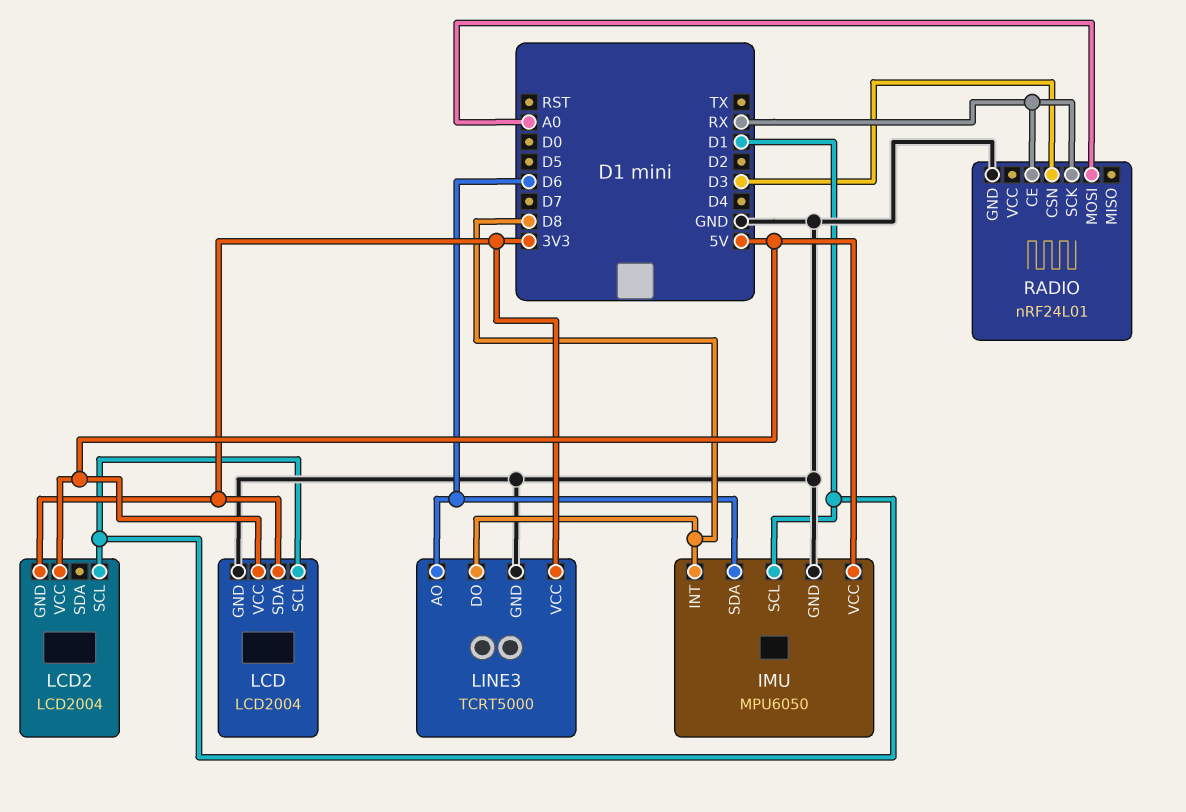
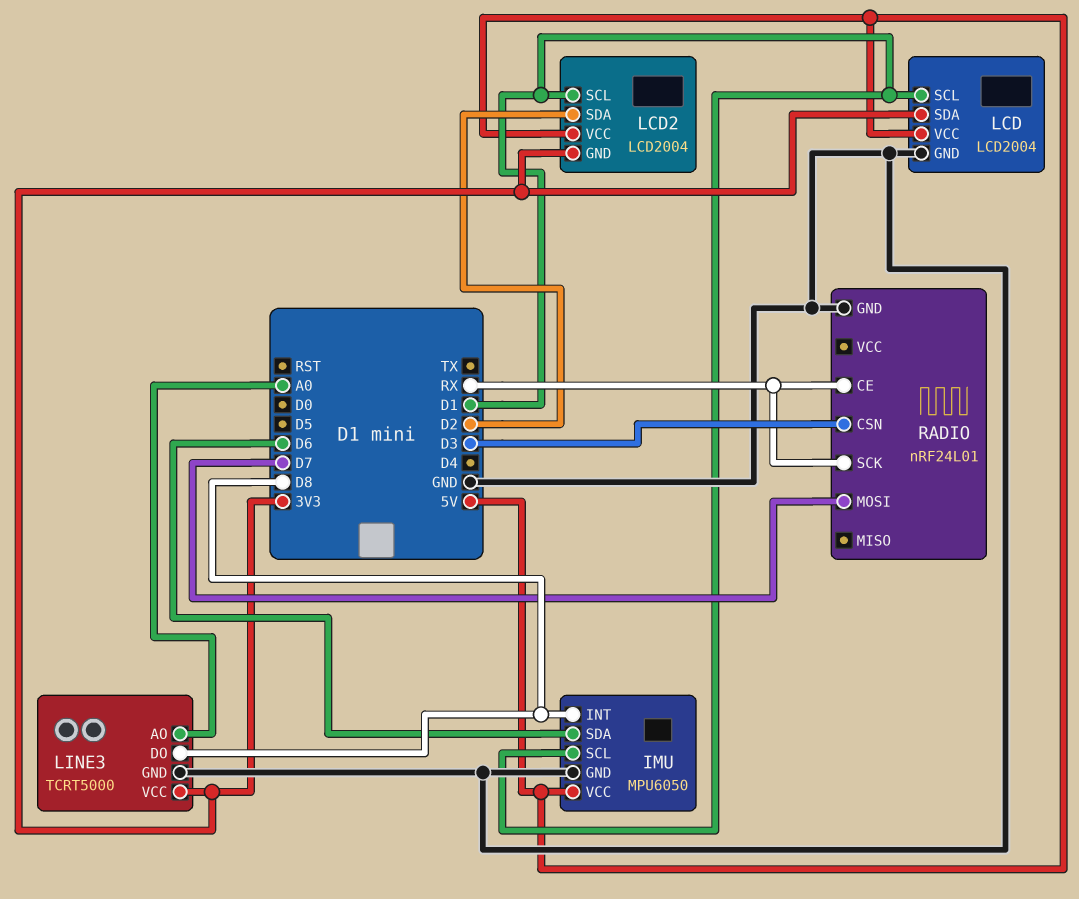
LCD2 pin SDA: none -> D2
LINE3 pin AO: D6 -> A0
RADIO pin MOSI: A0 -> D7

